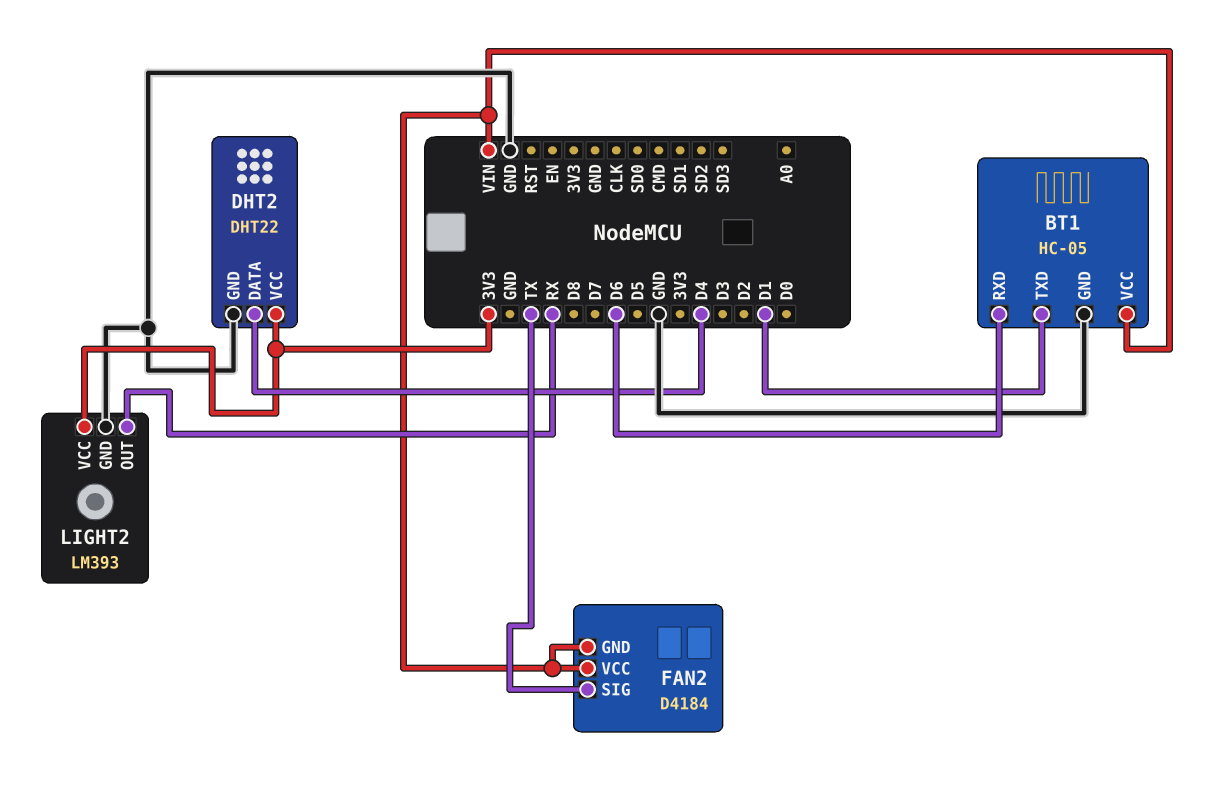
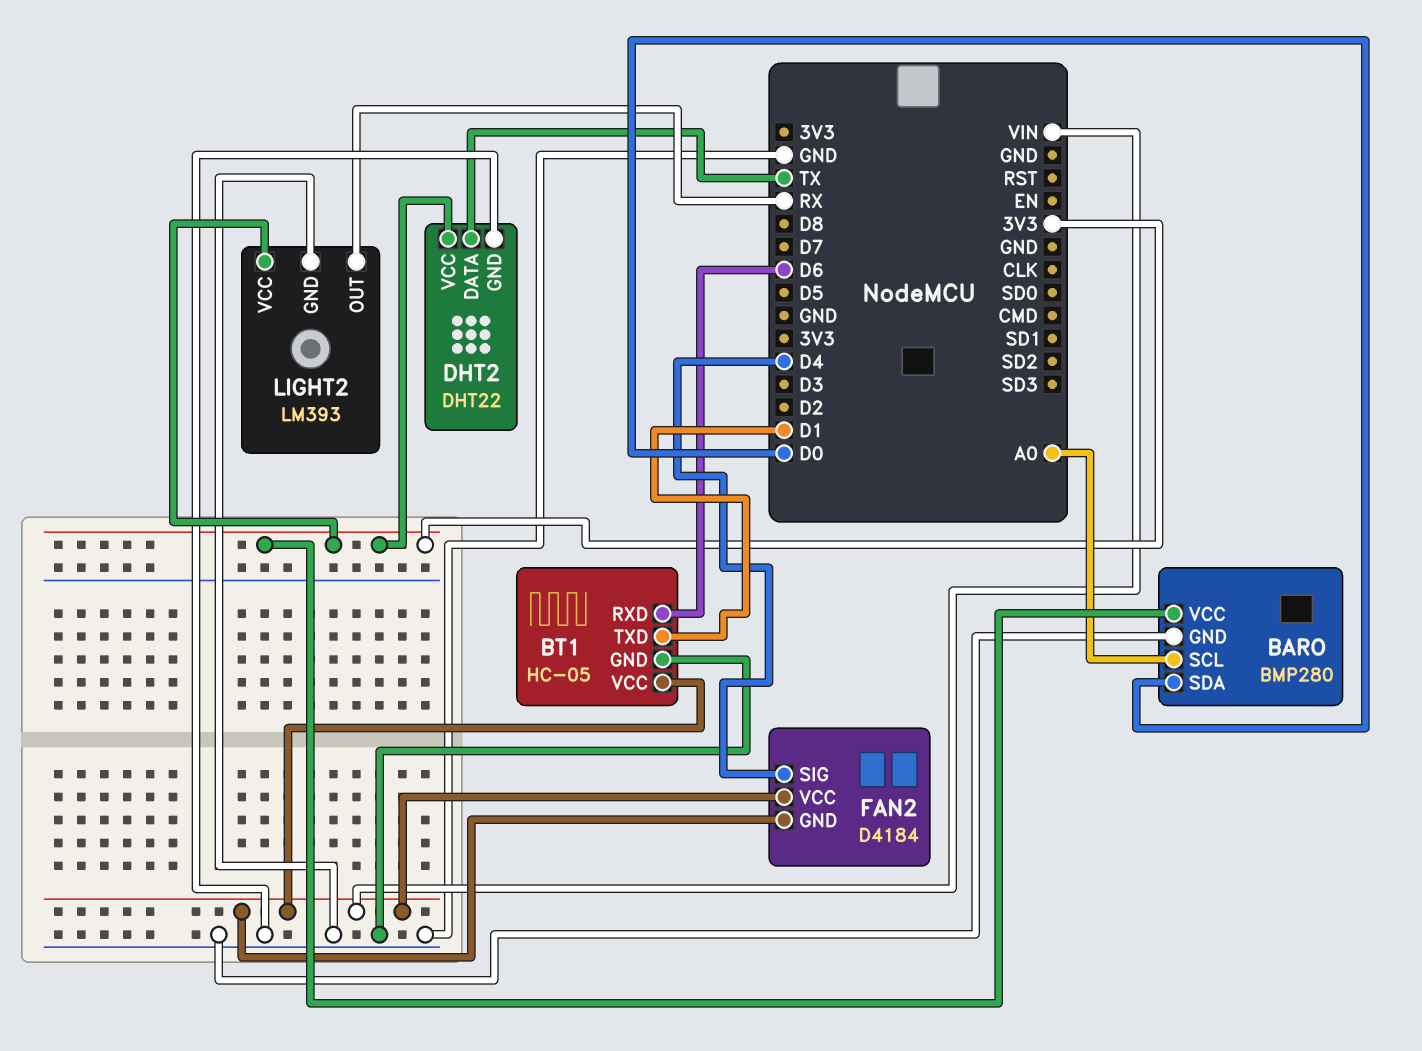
BARO: none -> BMP280
BARO pin GND: none -> GND
BARO pin SCL: none -> A0
BARO pin SDA: none -> D0
BARO pin VCC: none -> 3V3
DHT2 pin DATA: D4 -> TX
FAN2 pin SIG: TX -> D4

